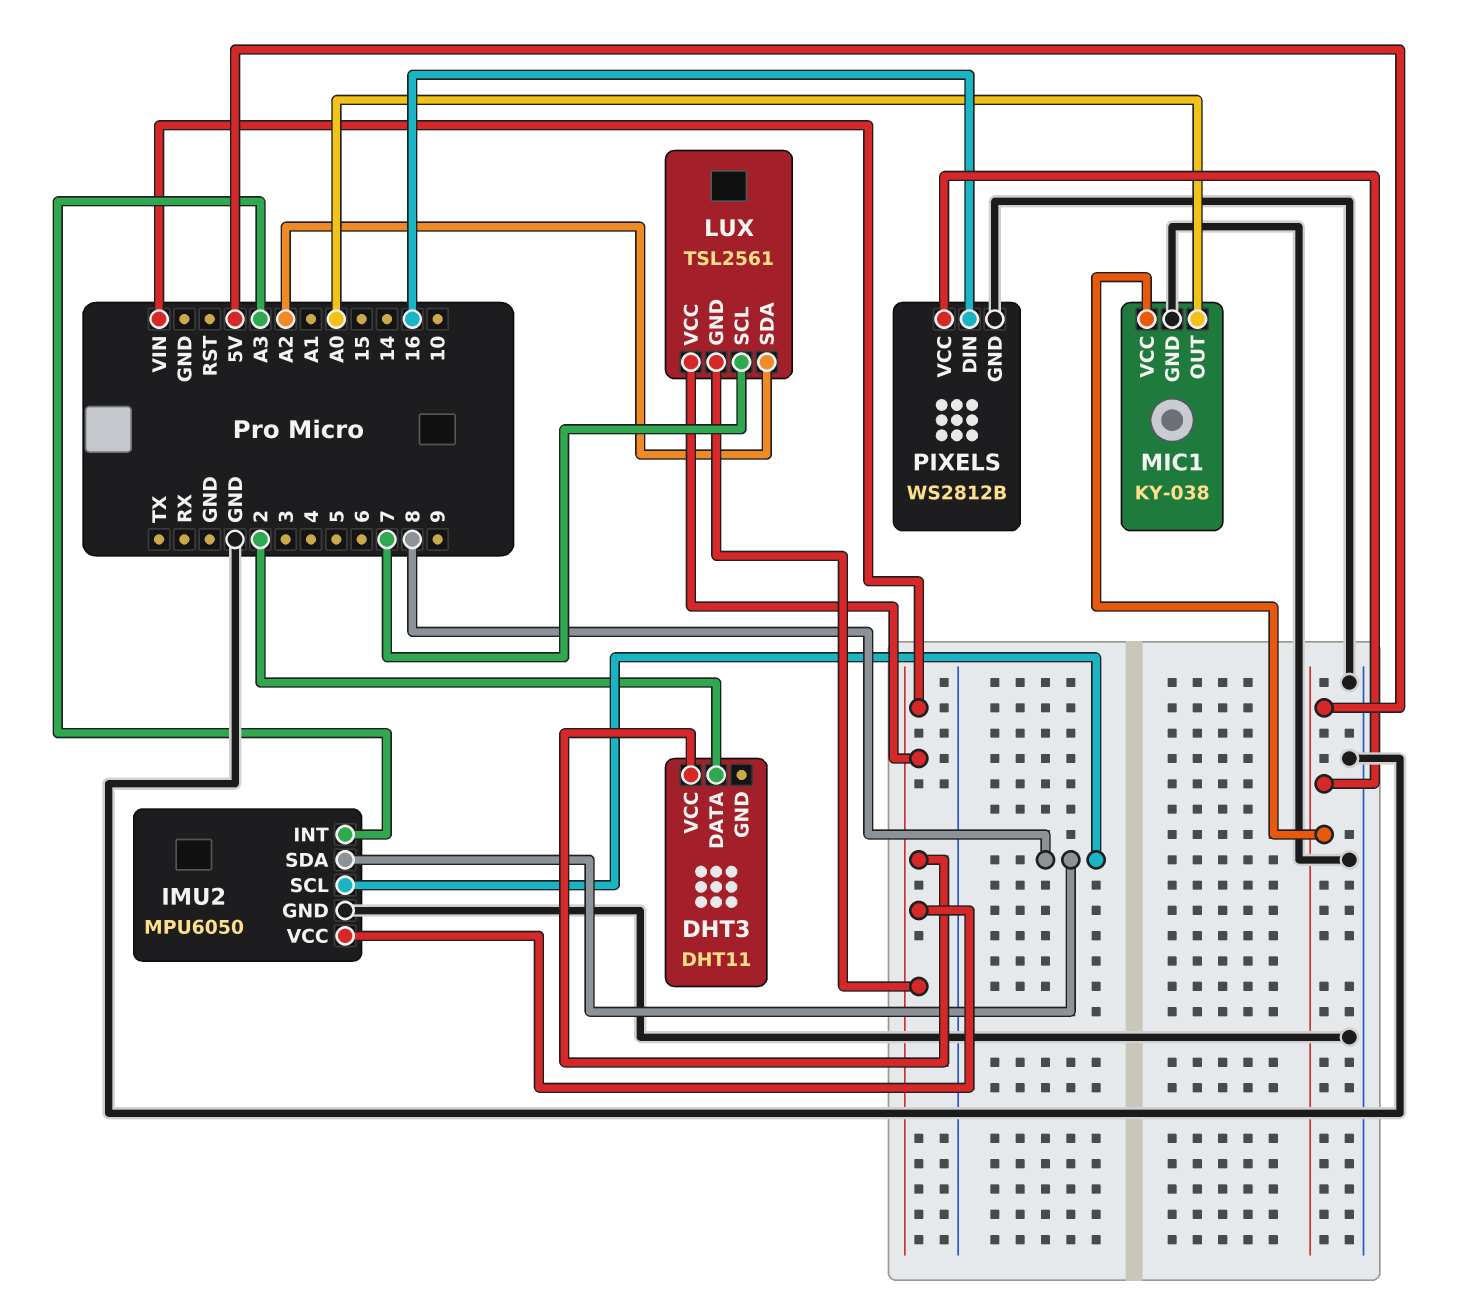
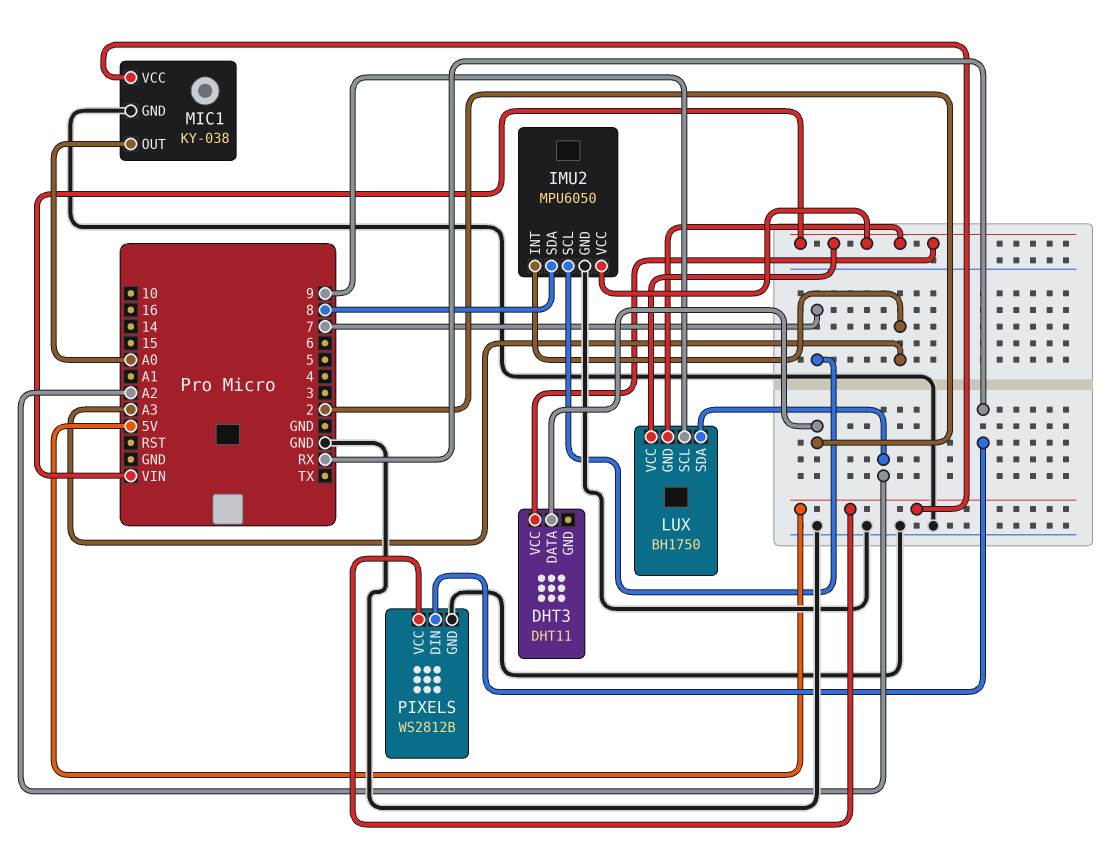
IMU2 pin SCL: 8 -> 7
LUX: TSL2561 -> BH1750
LUX pin SCL: 7 -> 9
PIXELS pin DIN: 16 -> RX

